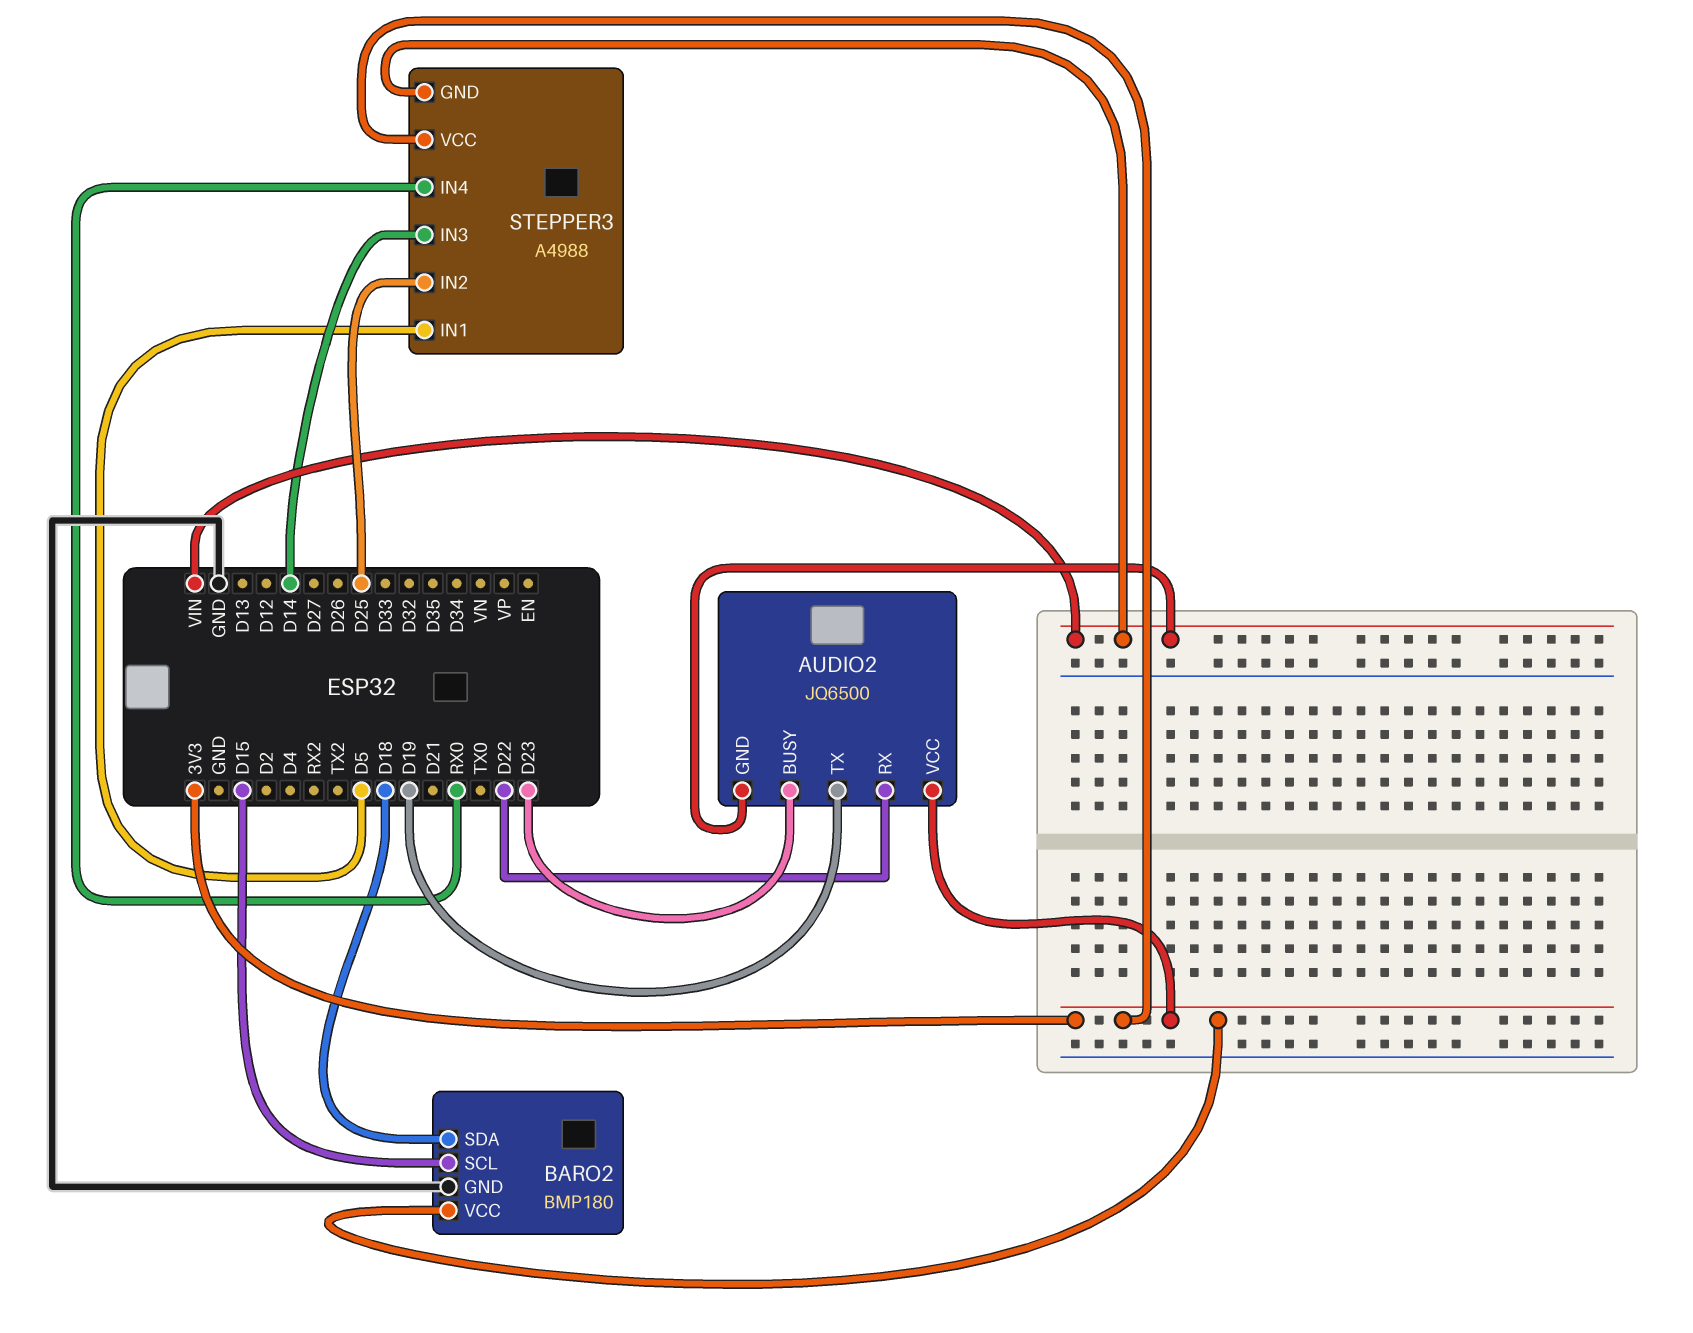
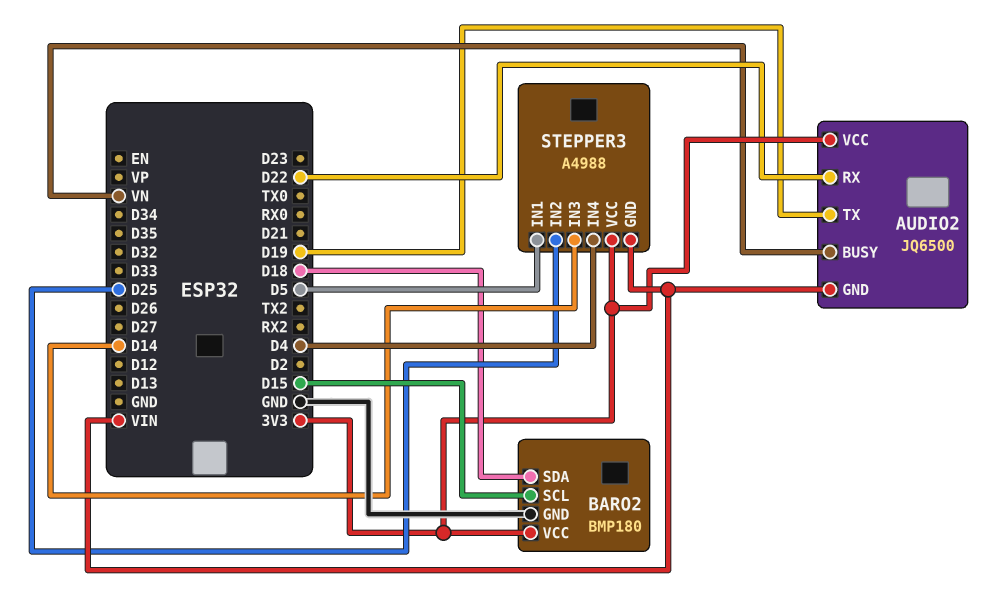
AUDIO2 pin BUSY: D23 -> VN
STEPPER3 pin IN4: RX0 -> D4

